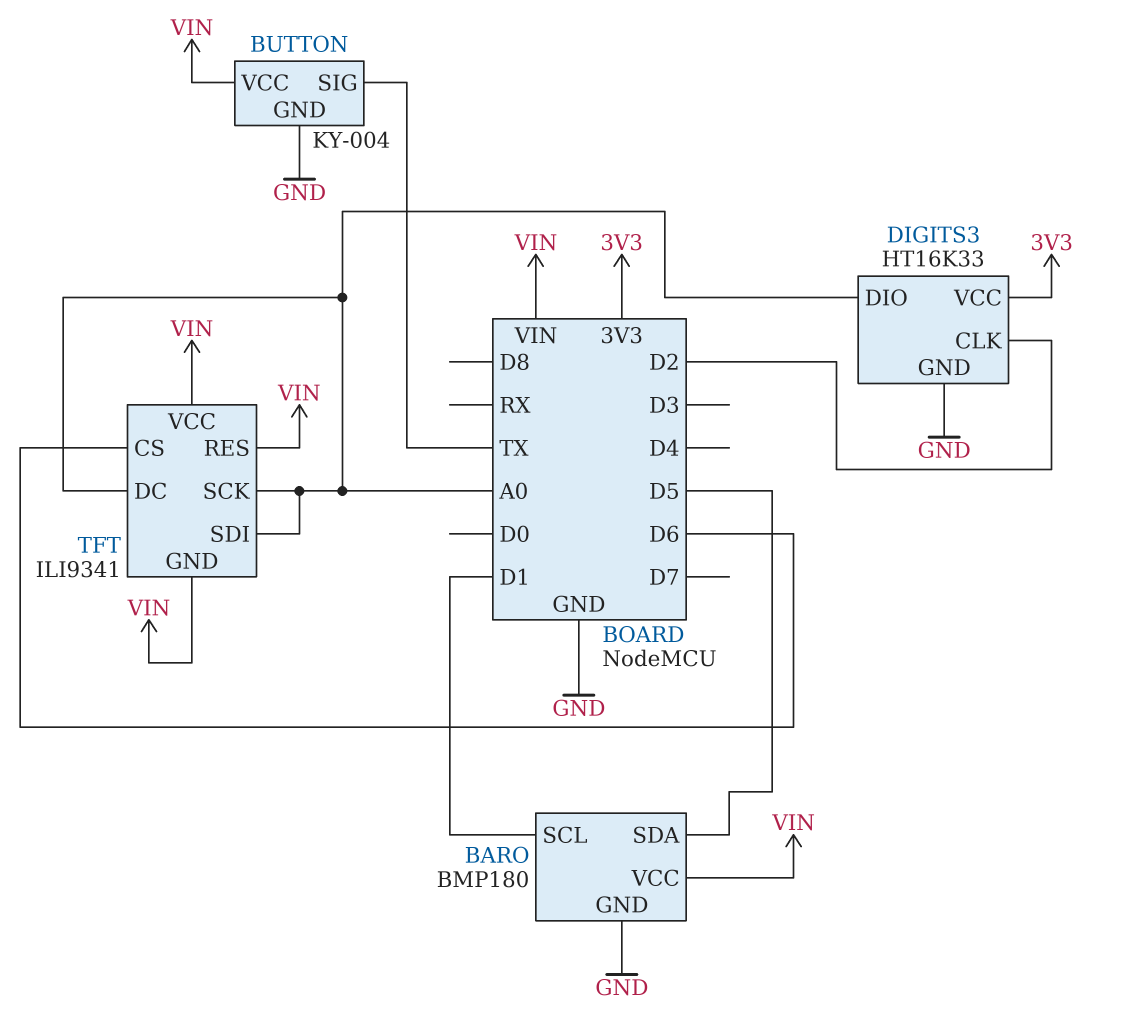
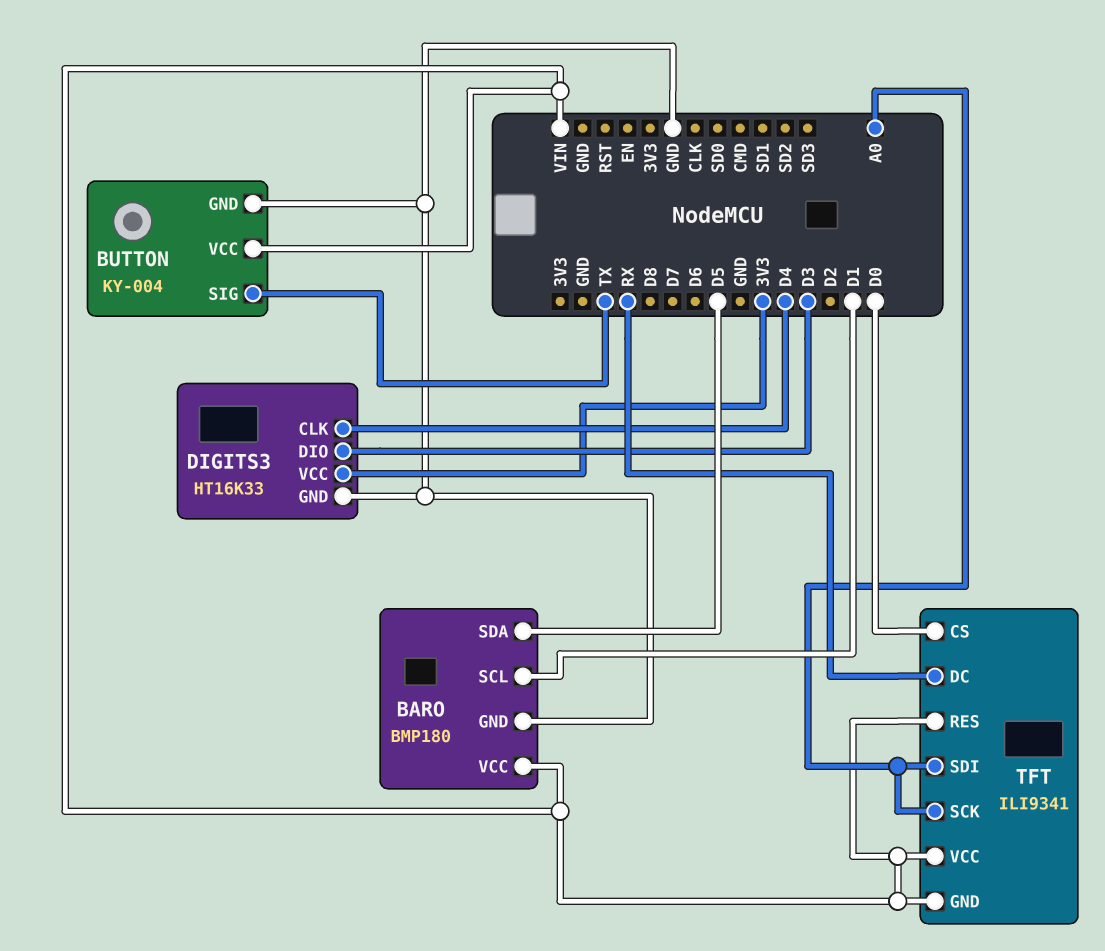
DIGITS3 pin CLK: D2 -> D4
DIGITS3 pin DIO: A0 -> D3
TFT pin CS: D6 -> D0
TFT pin DC: A0 -> RX

